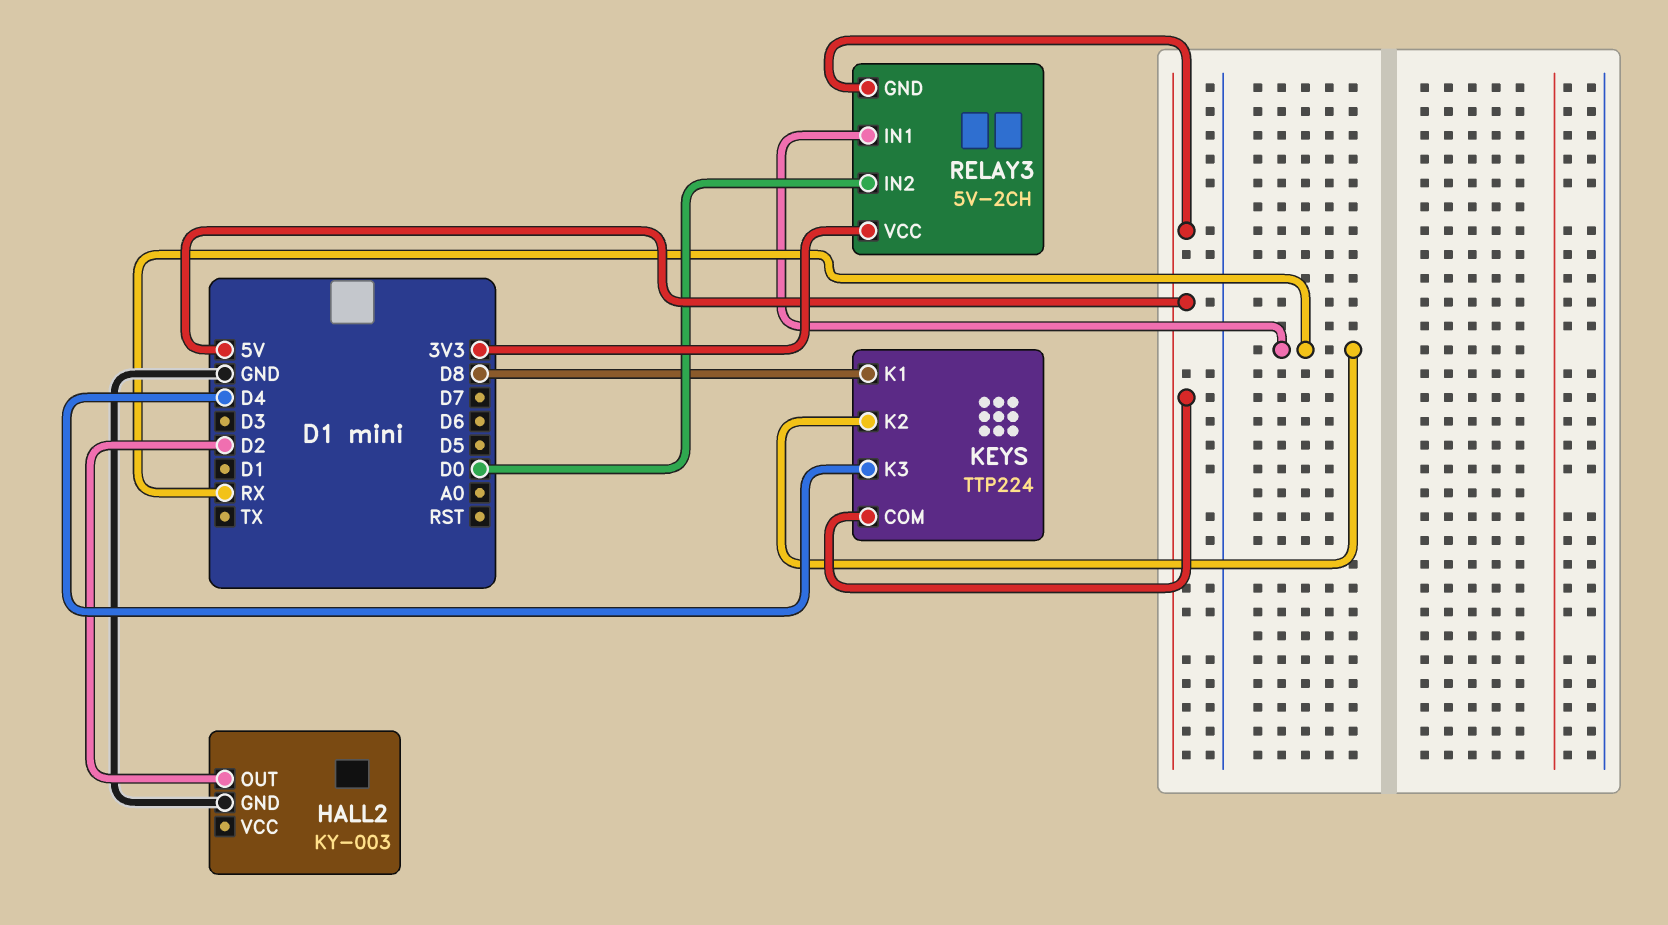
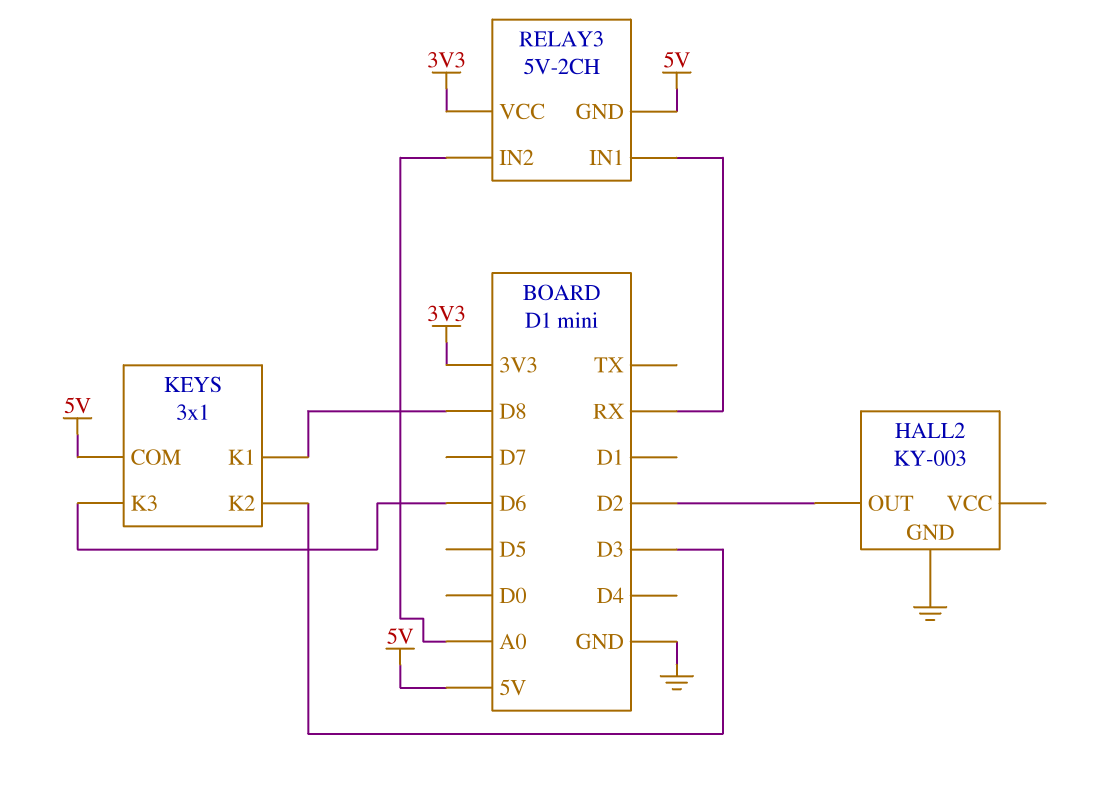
KEYS: TTP224 -> 3x1
KEYS pin K2: RX -> D3
KEYS pin K3: D4 -> D6
RELAY3 pin IN2: D0 -> A0

